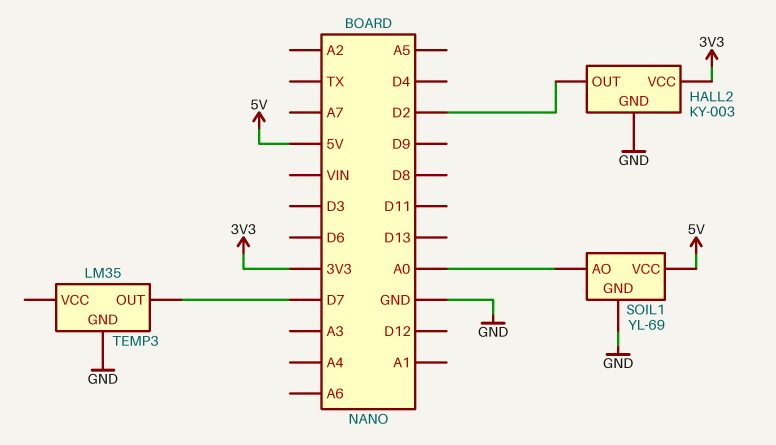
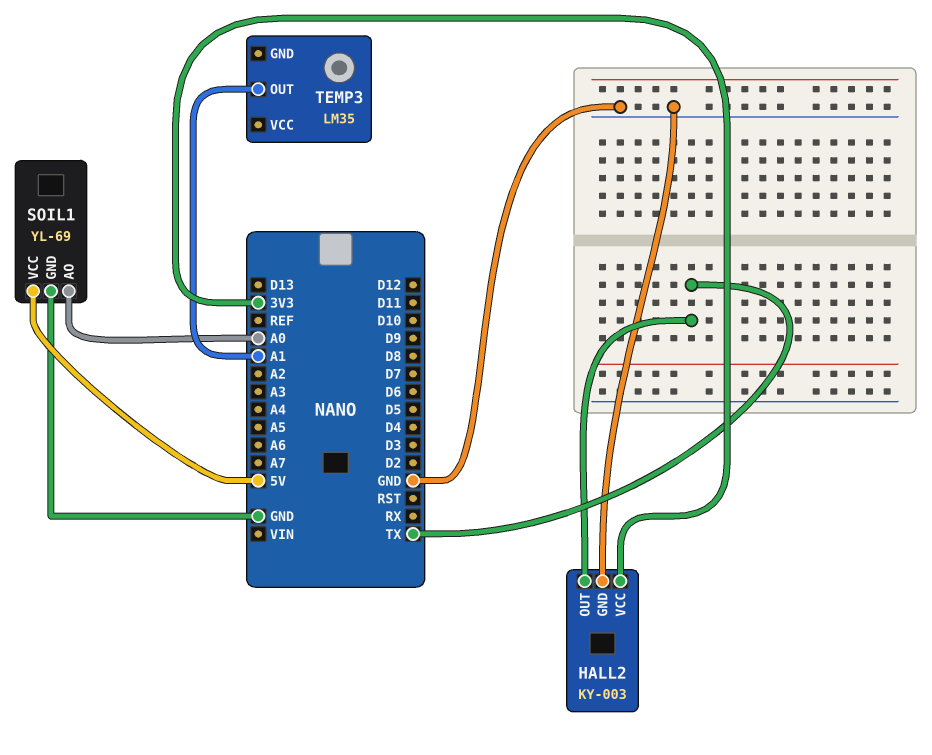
HALL2 pin OUT: D2 -> TX
TEMP3 pin GND: GND -> none
TEMP3 pin OUT: D7 -> A1

